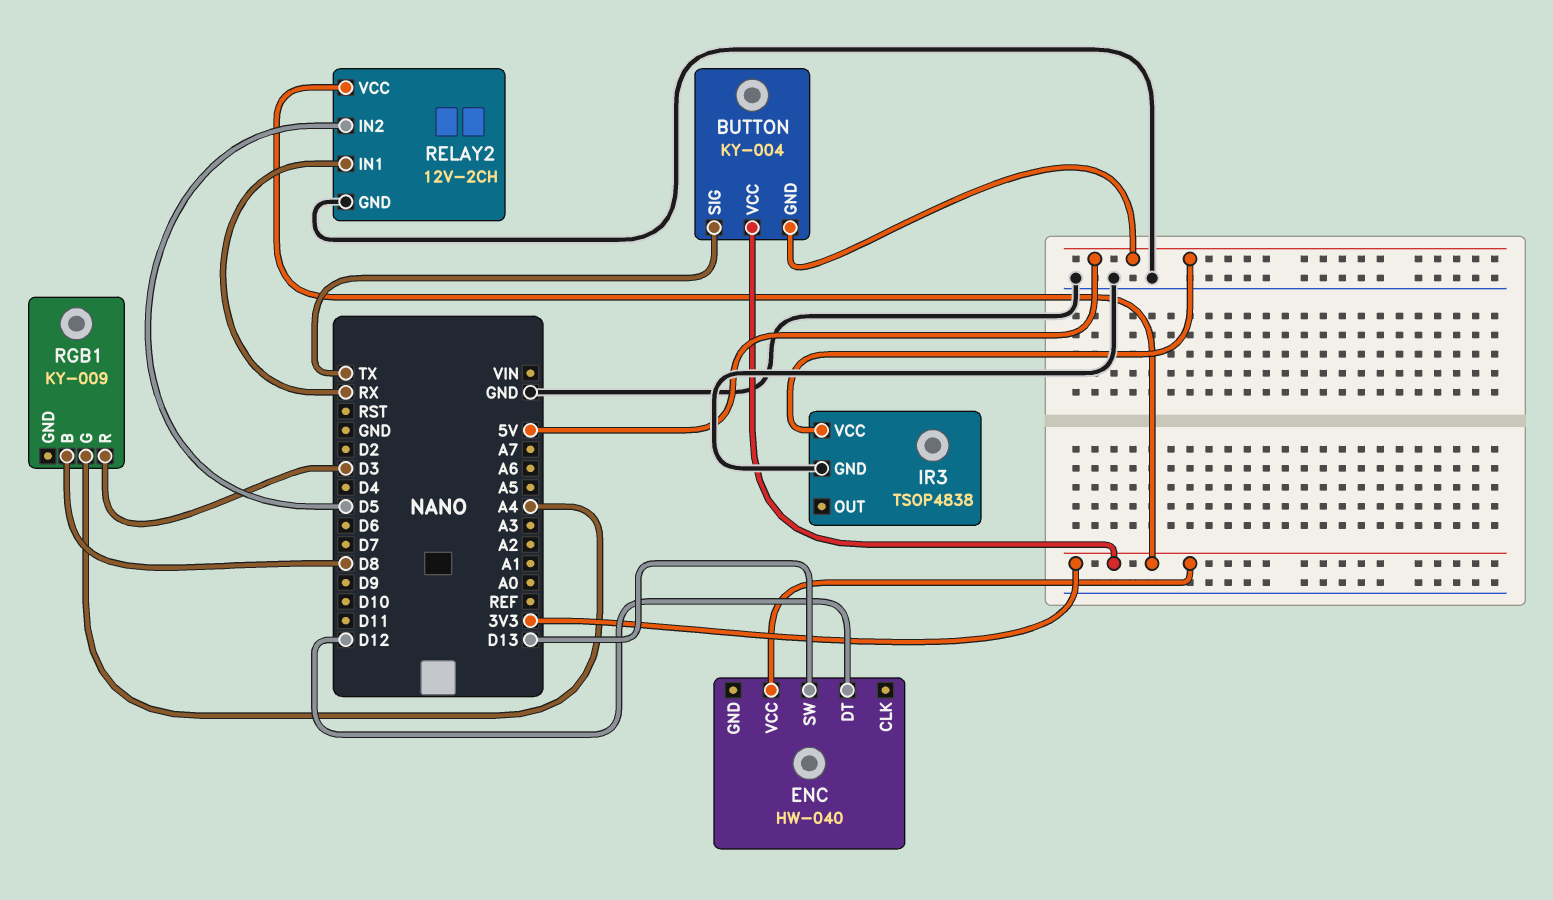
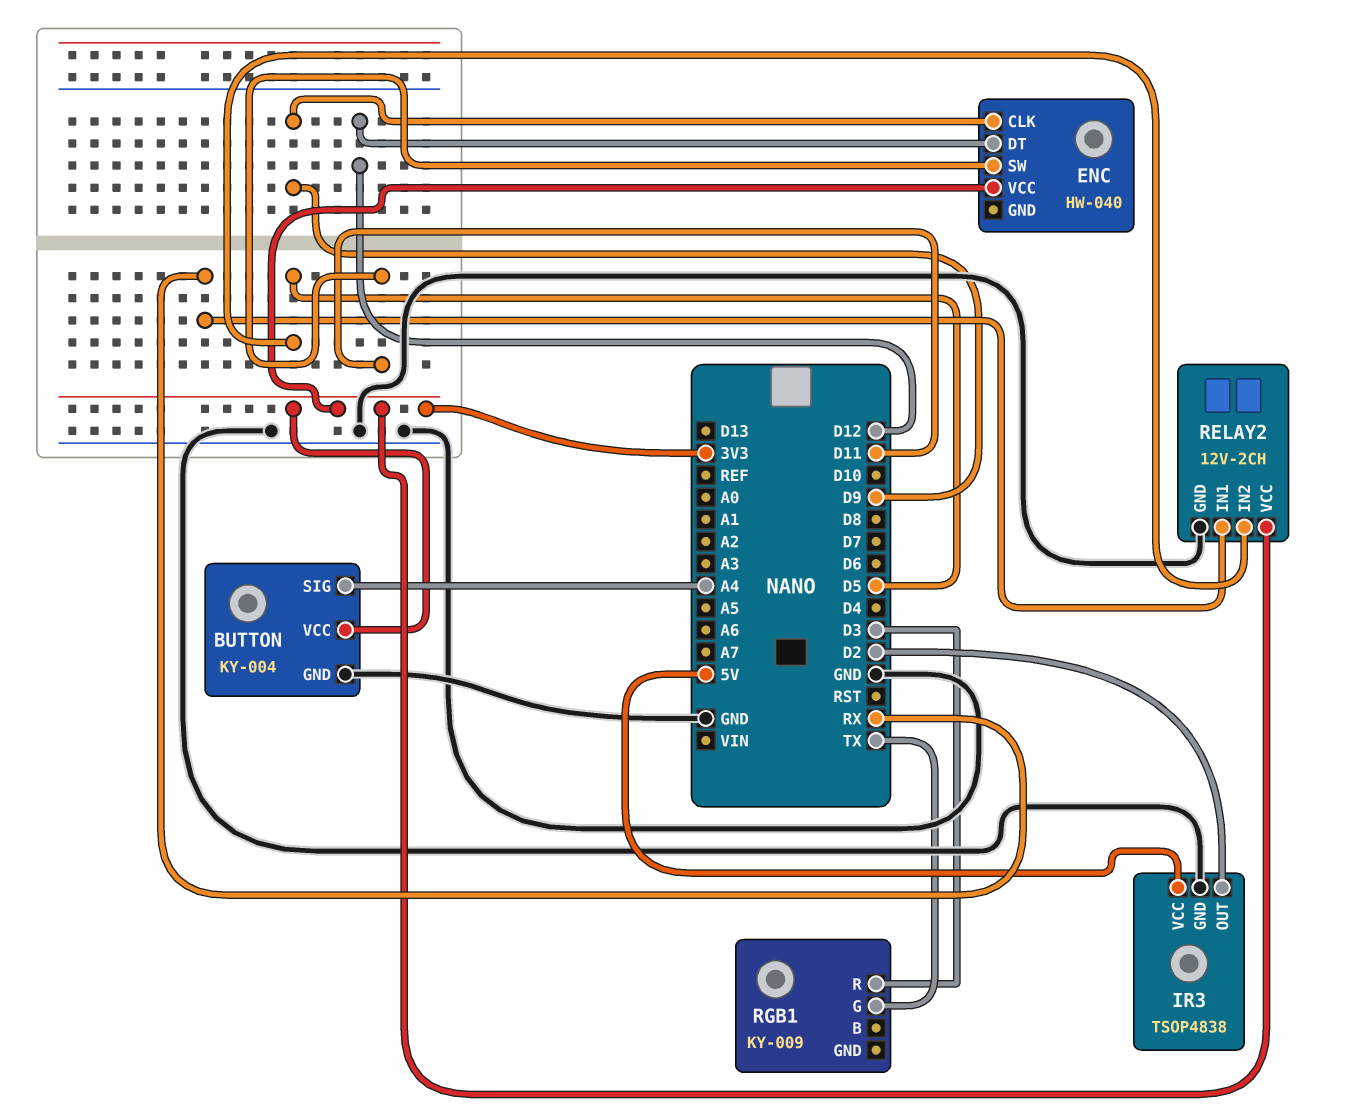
BUTTON pin GND: 5V -> GND
BUTTON pin SIG: TX -> A4
ENC pin CLK: none -> D9
ENC pin SW: D13 -> D11
IR3 pin OUT: none -> D2
RGB1 pin B: D8 -> none
RGB1 pin G: A4 -> TX

